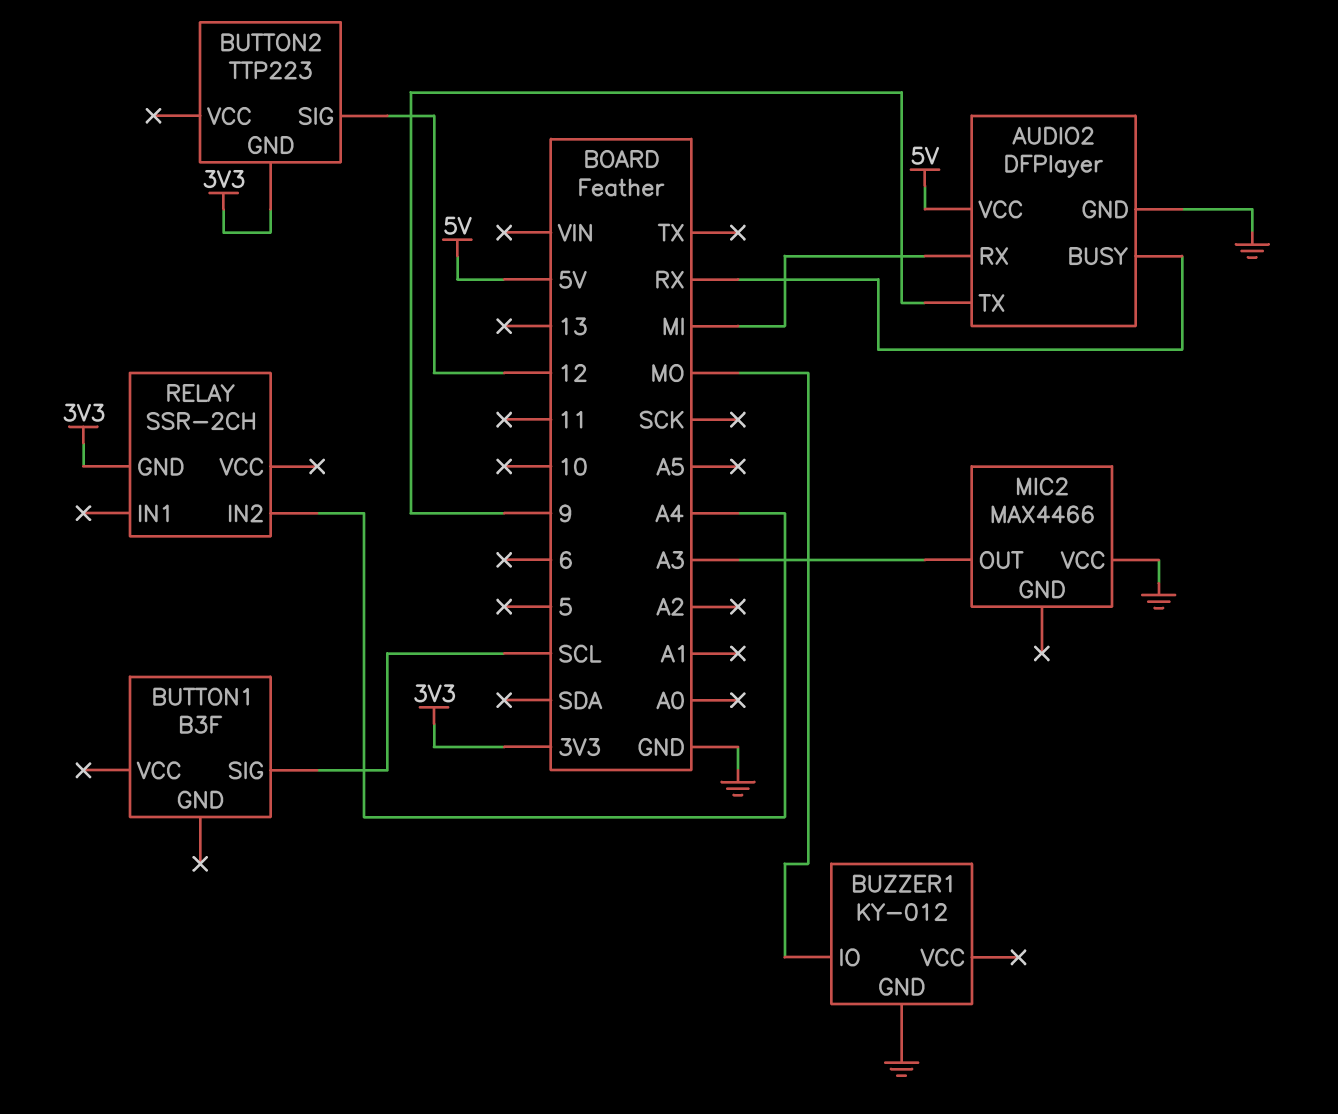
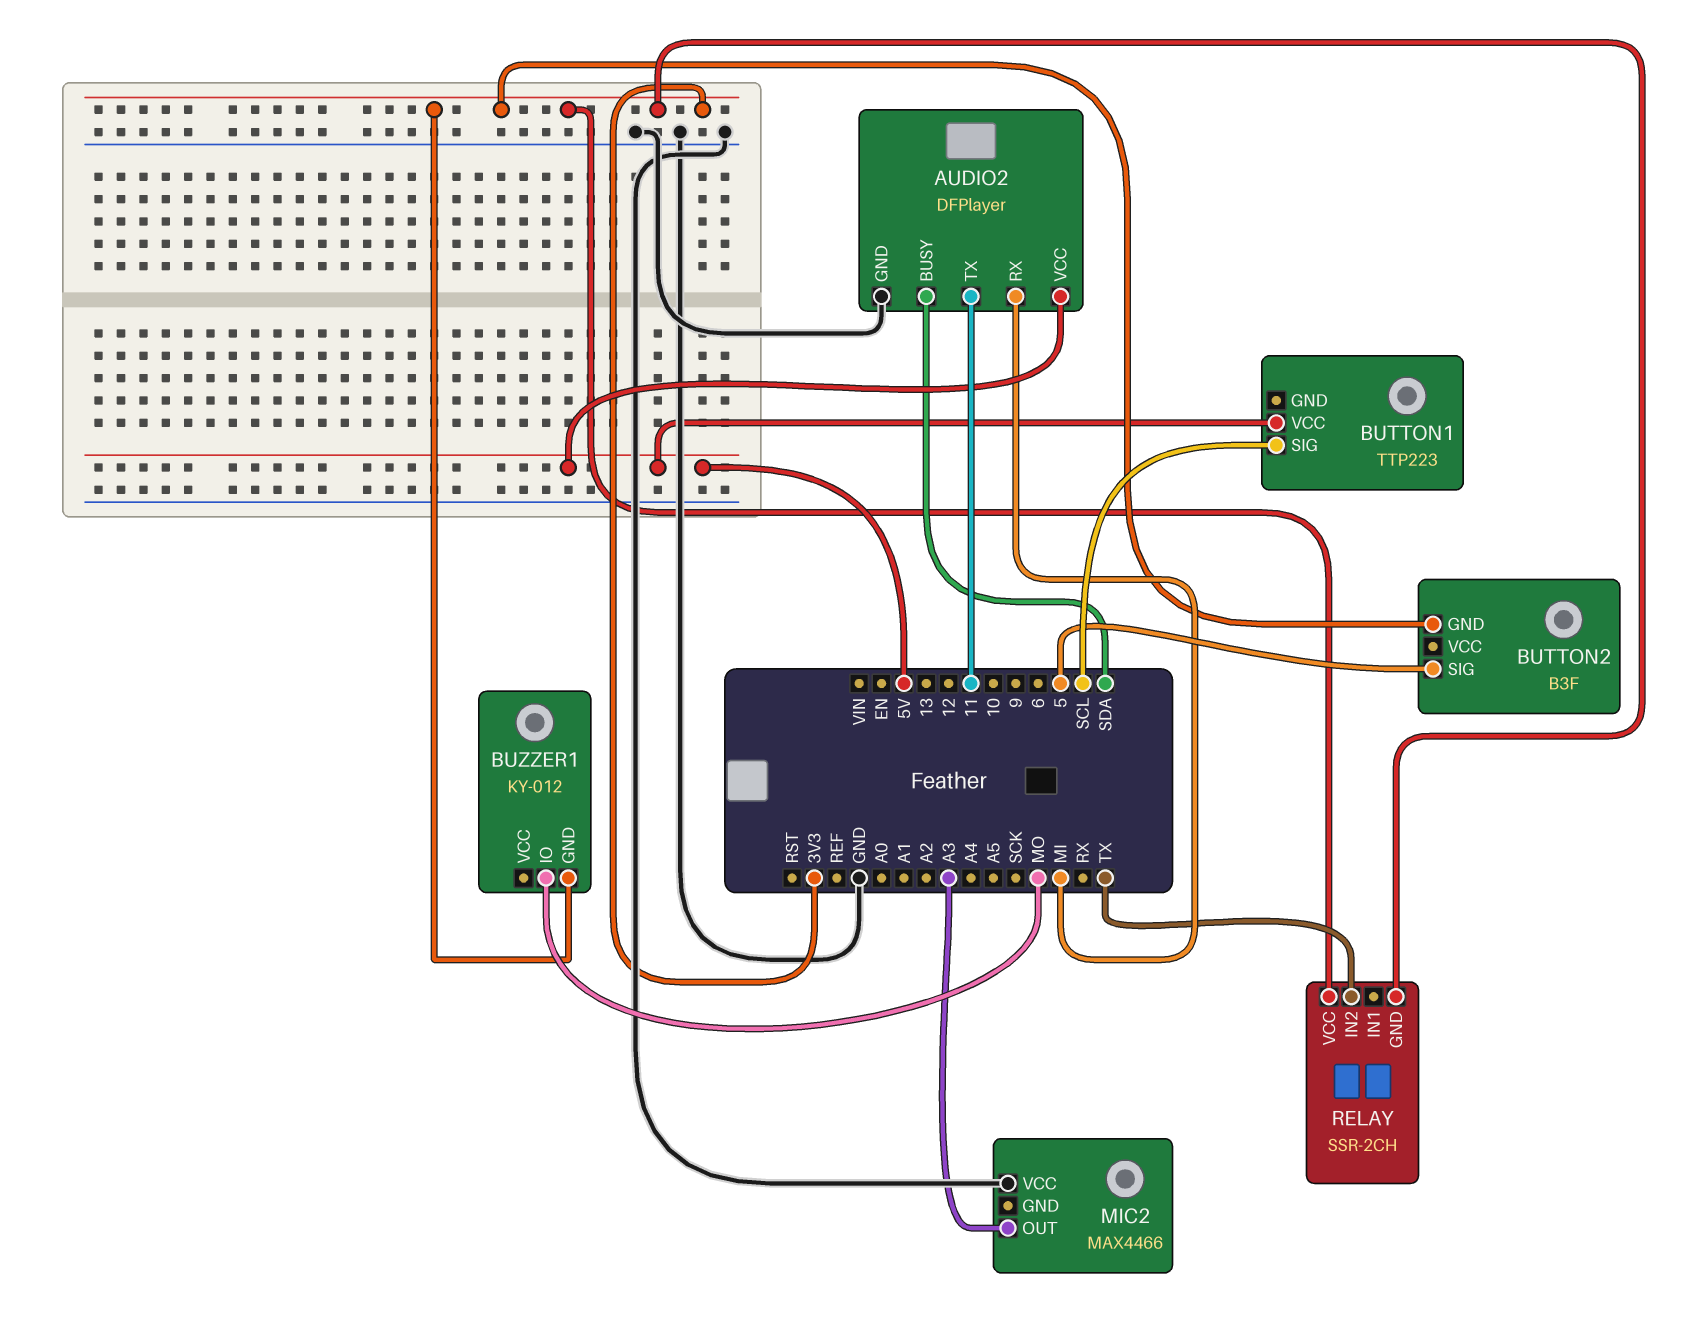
AUDIO2 pin BUSY: RX -> SDA
AUDIO2 pin TX: 9 -> 11
BUTTON1: B3F -> TTP223
BUTTON1 pin VCC: none -> 5V
BUTTON2: TTP223 -> B3F
BUTTON2 pin SIG: 12 -> 5
BUZZER1 pin GND: GND -> 3V3
RELAY pin IN2: A4 -> TX
RELAY pin VCC: none -> 3V3

